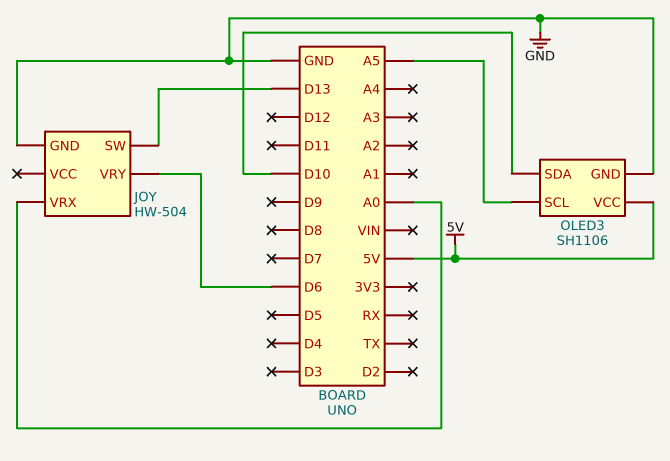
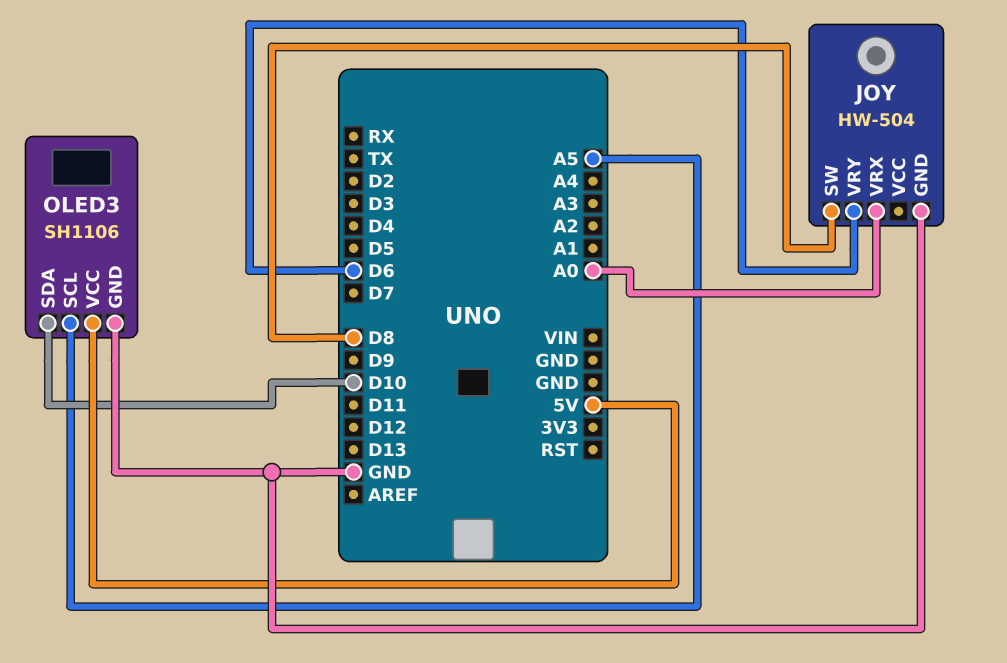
JOY pin SW: D13 -> D8

